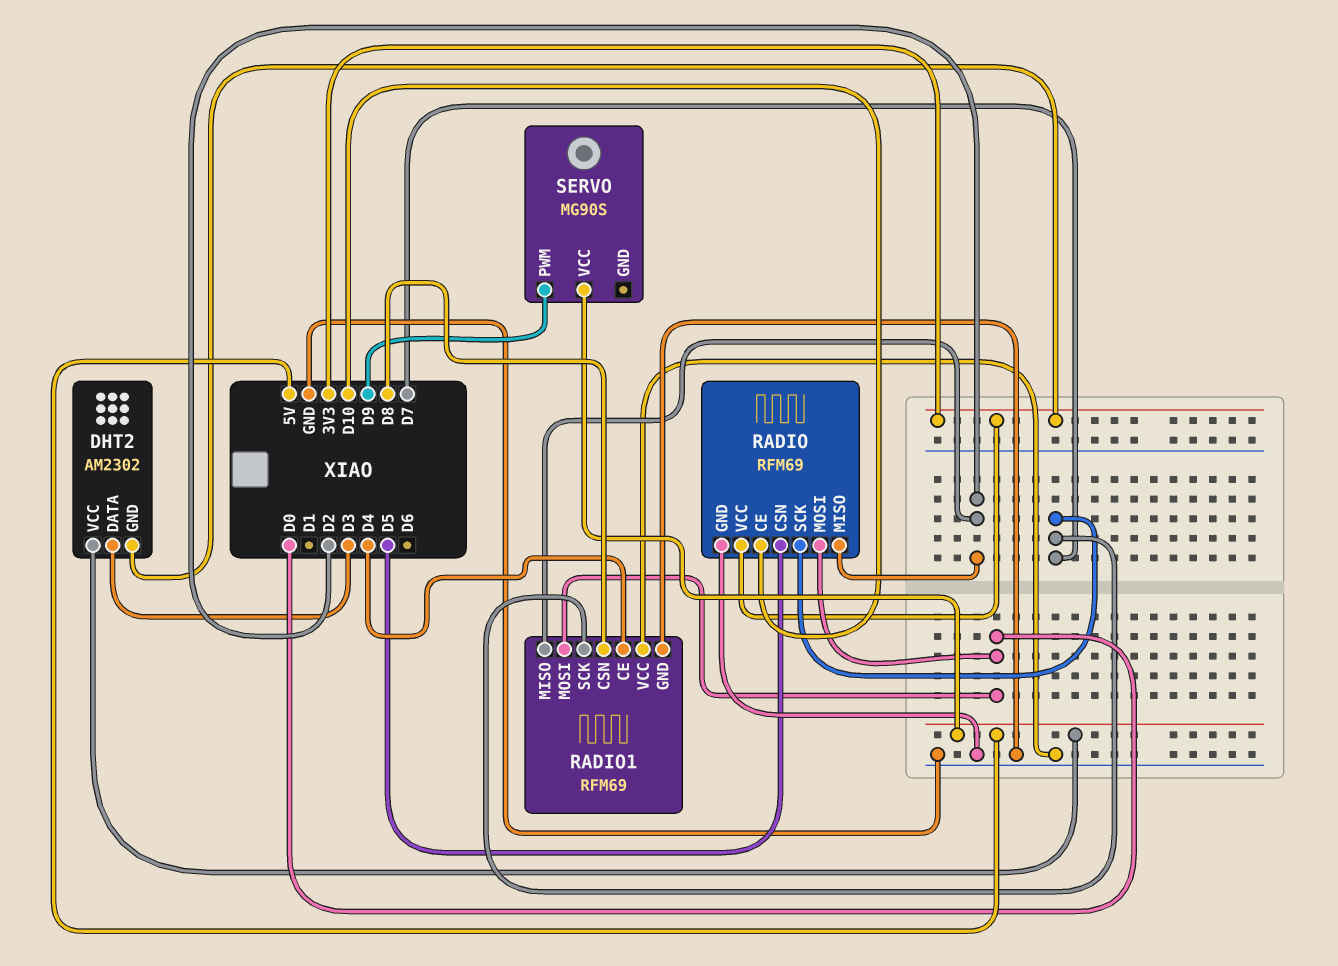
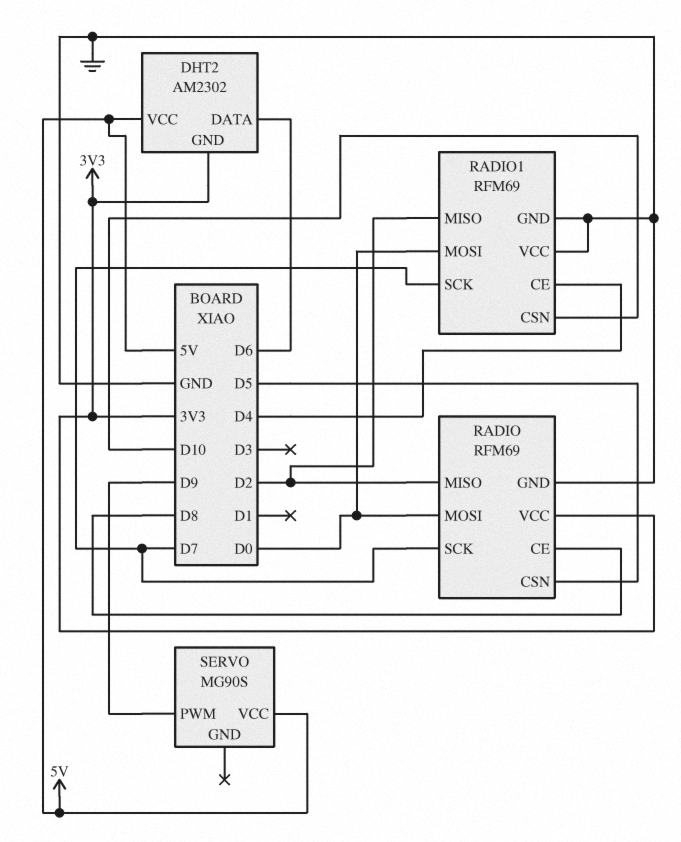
DHT2 pin DATA: D3 -> D6
RADIO pin CE: D10 -> D8
RADIO1 pin CSN: D8 -> D10

